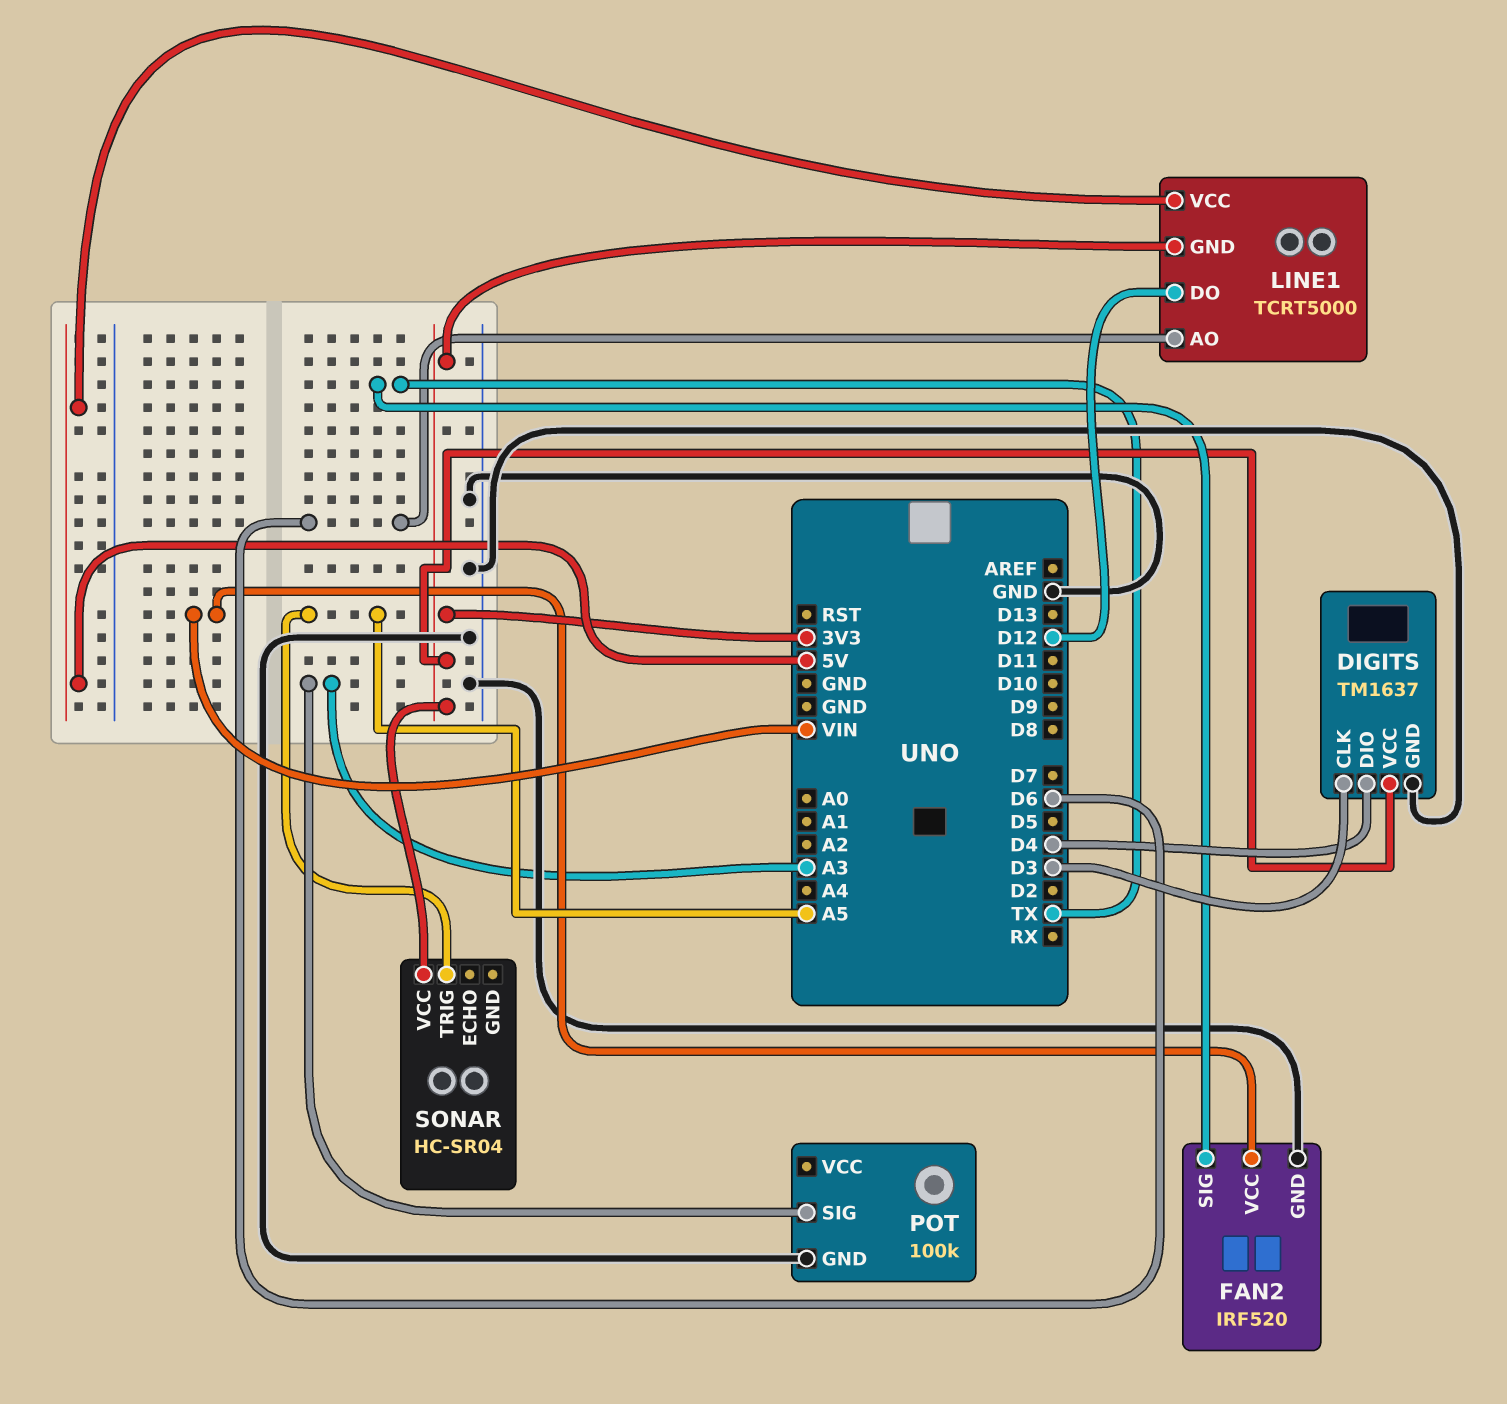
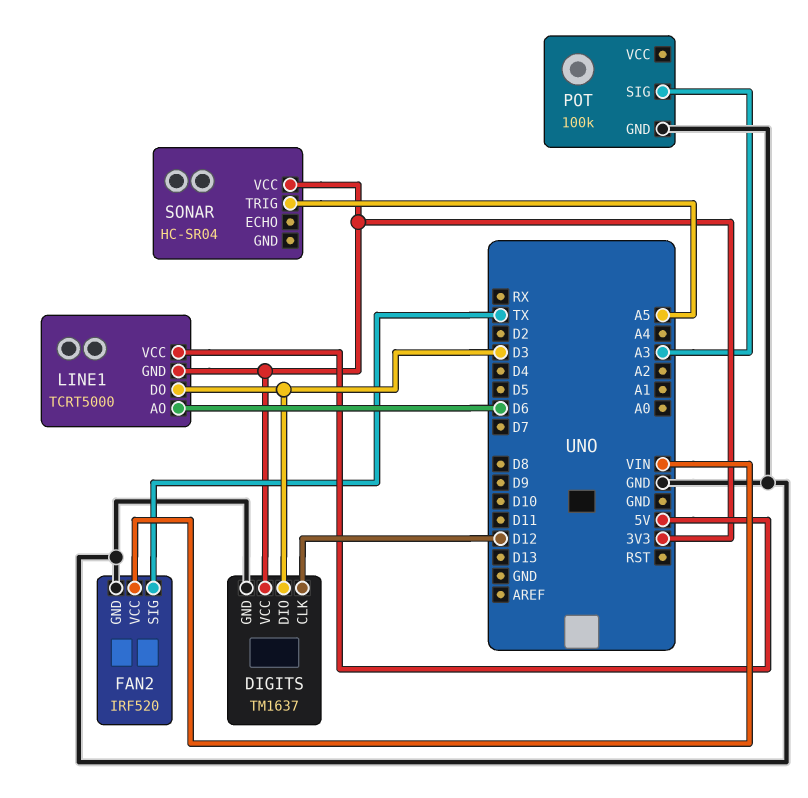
DIGITS pin CLK: D3 -> D12
DIGITS pin DIO: D4 -> D3
LINE1 pin DO: D12 -> D3

